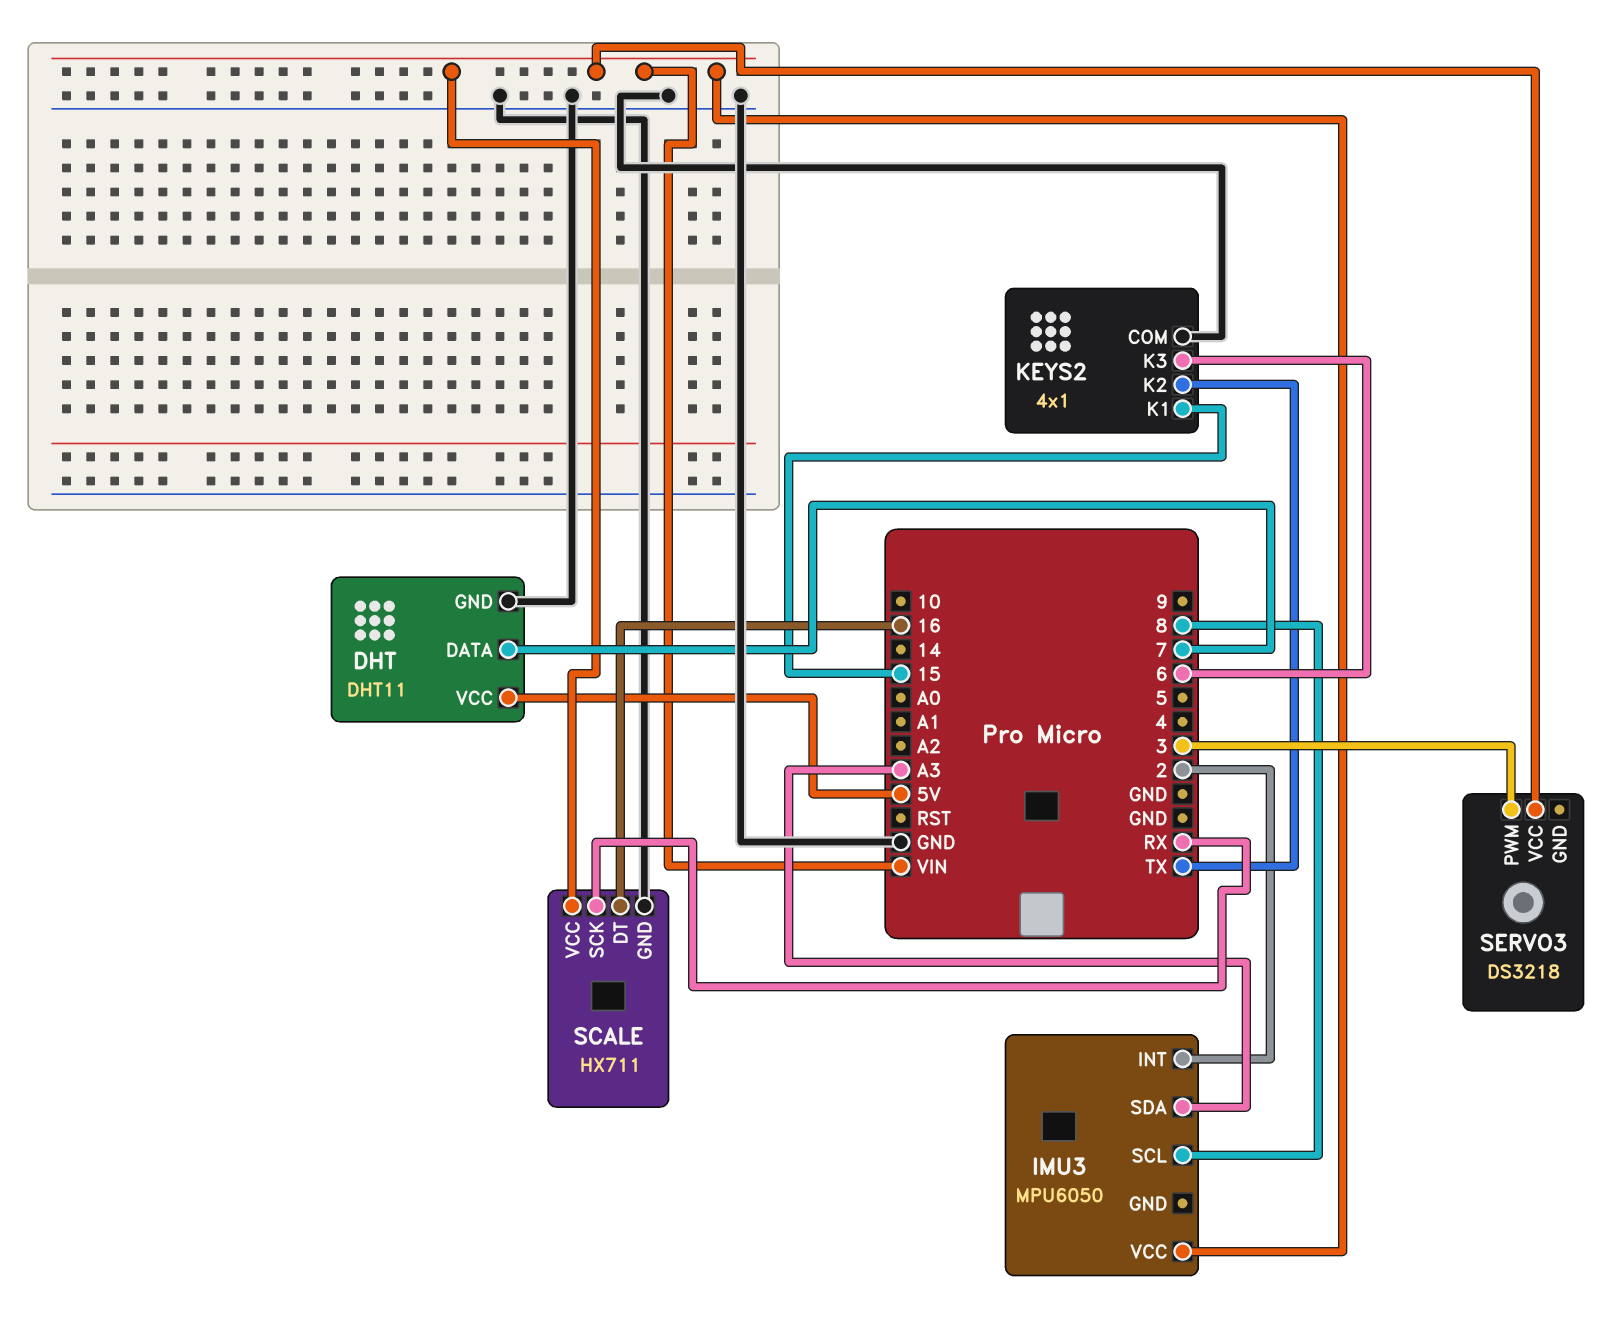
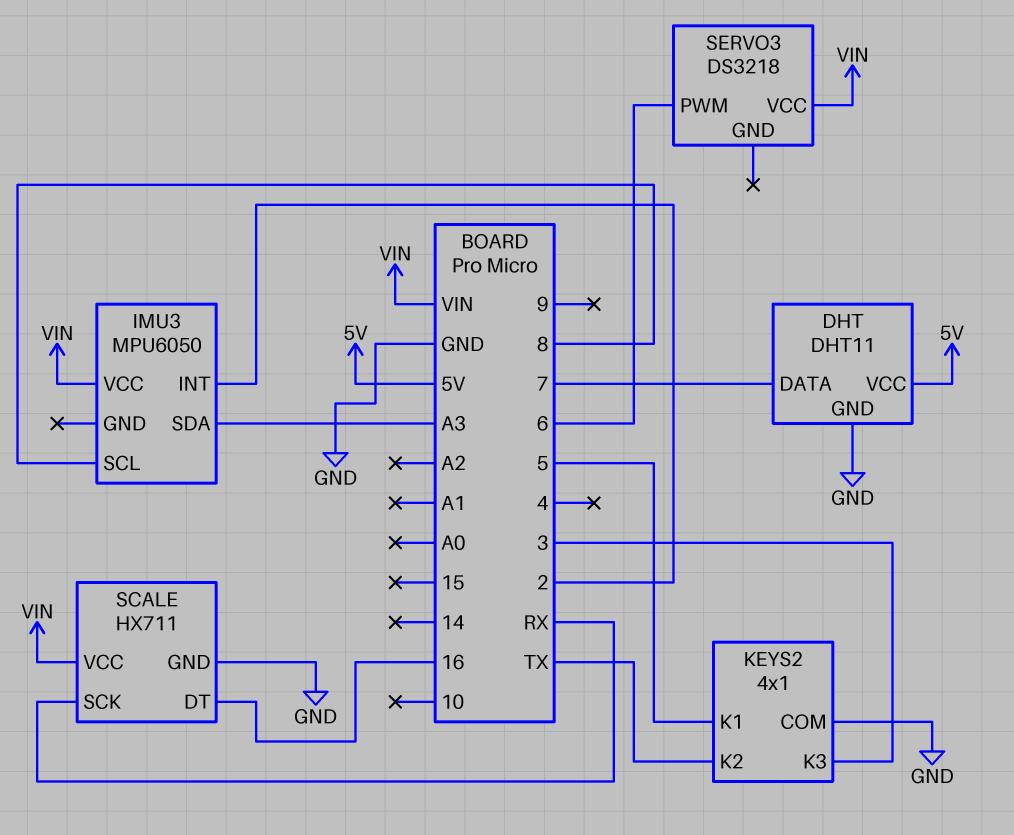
KEYS2 pin K1: 15 -> 5
KEYS2 pin K3: 6 -> 3
SERVO3 pin PWM: 3 -> 6

